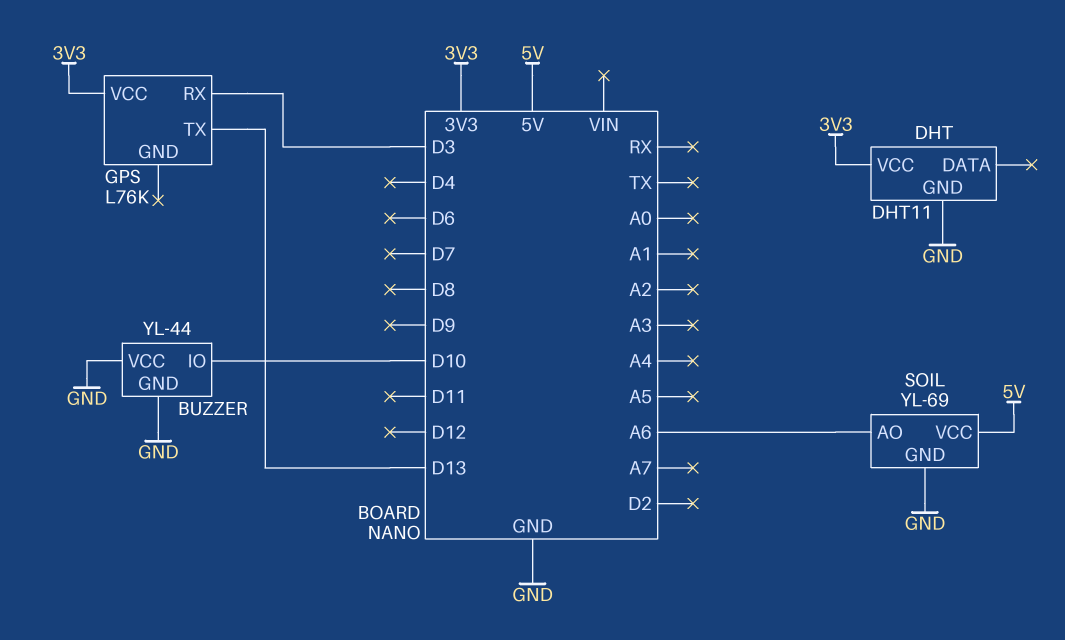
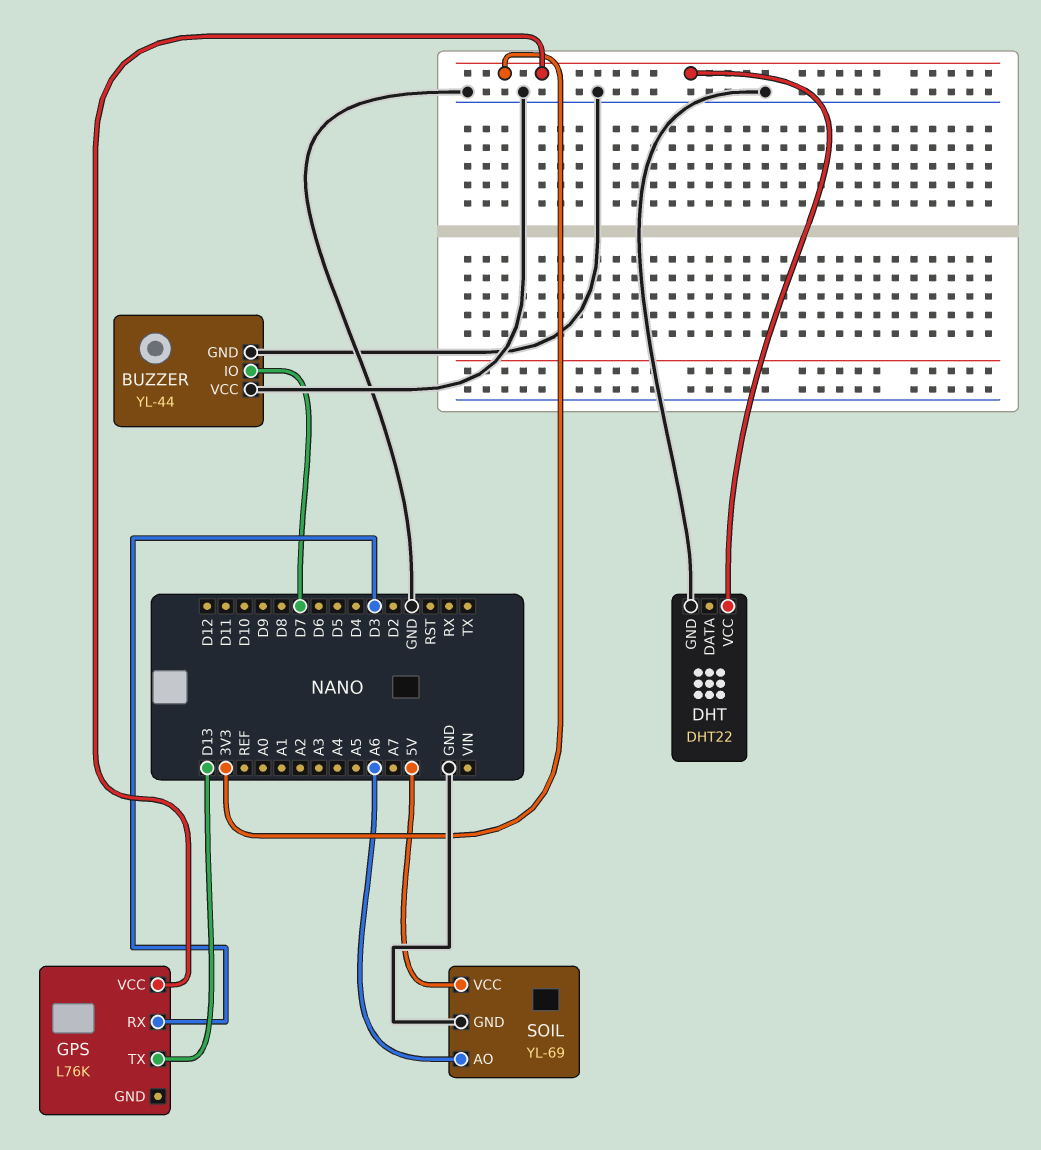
BUZZER pin IO: D10 -> D7
DHT: DHT11 -> DHT22

